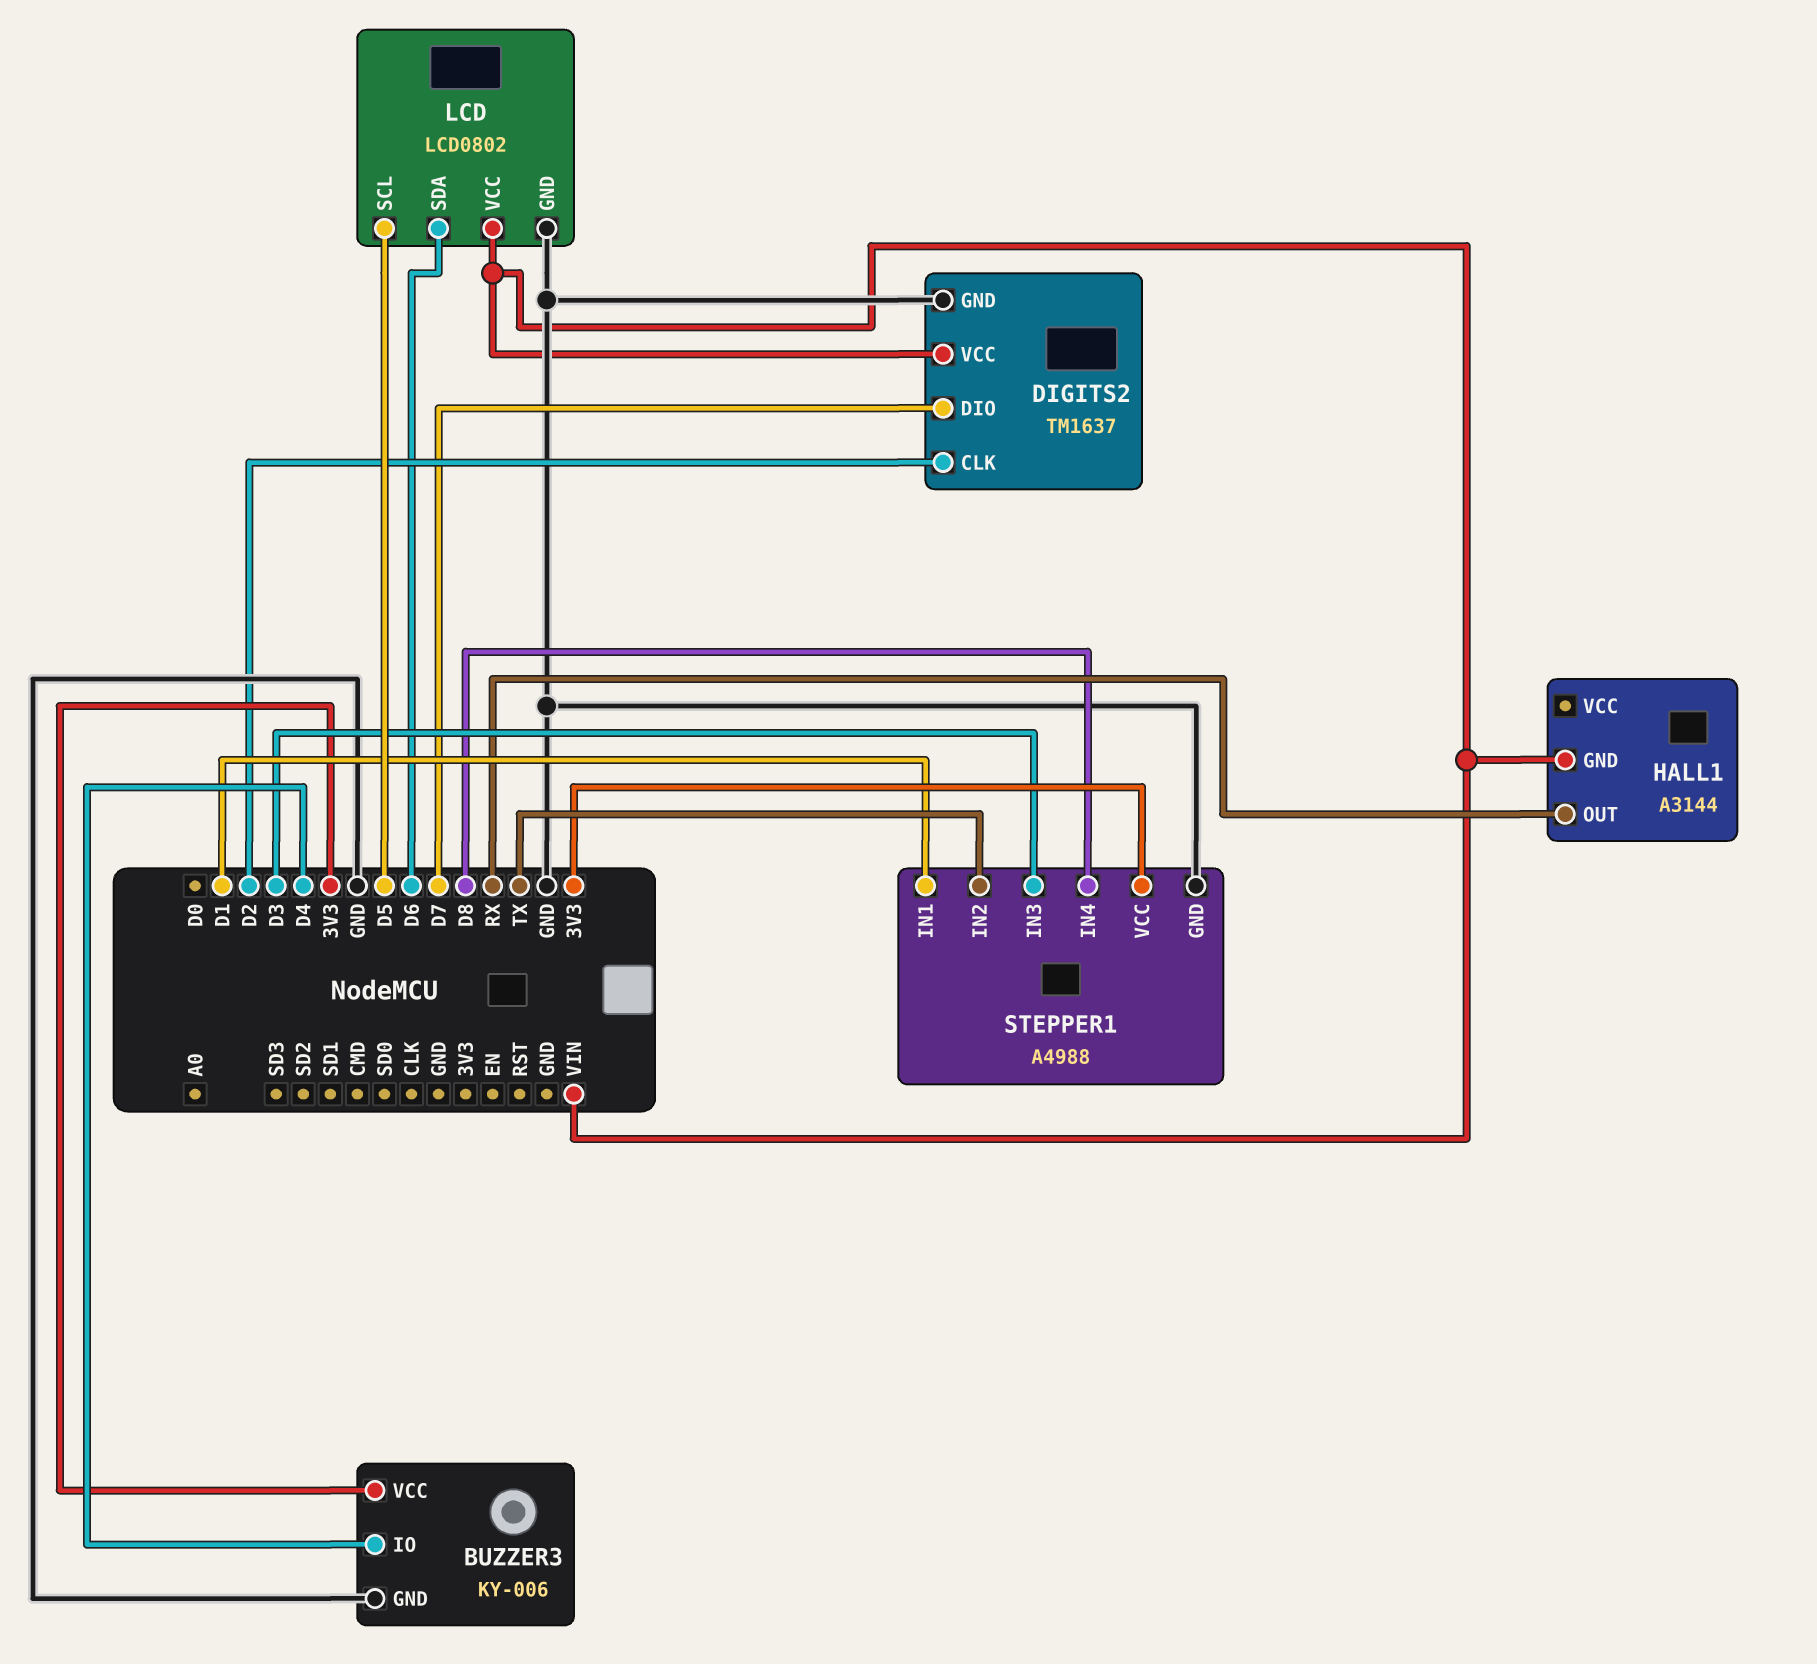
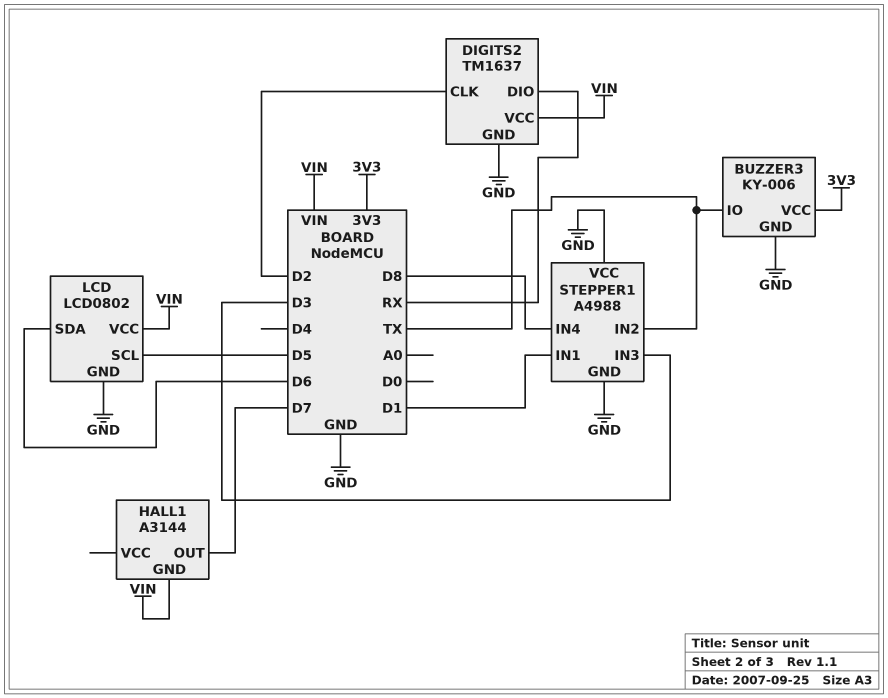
BUZZER3 pin IO: D4 -> TX
DIGITS2 pin DIO: D7 -> RX
HALL1 pin OUT: RX -> D7
STEPPER1 pin VCC: 3V3 -> GND

